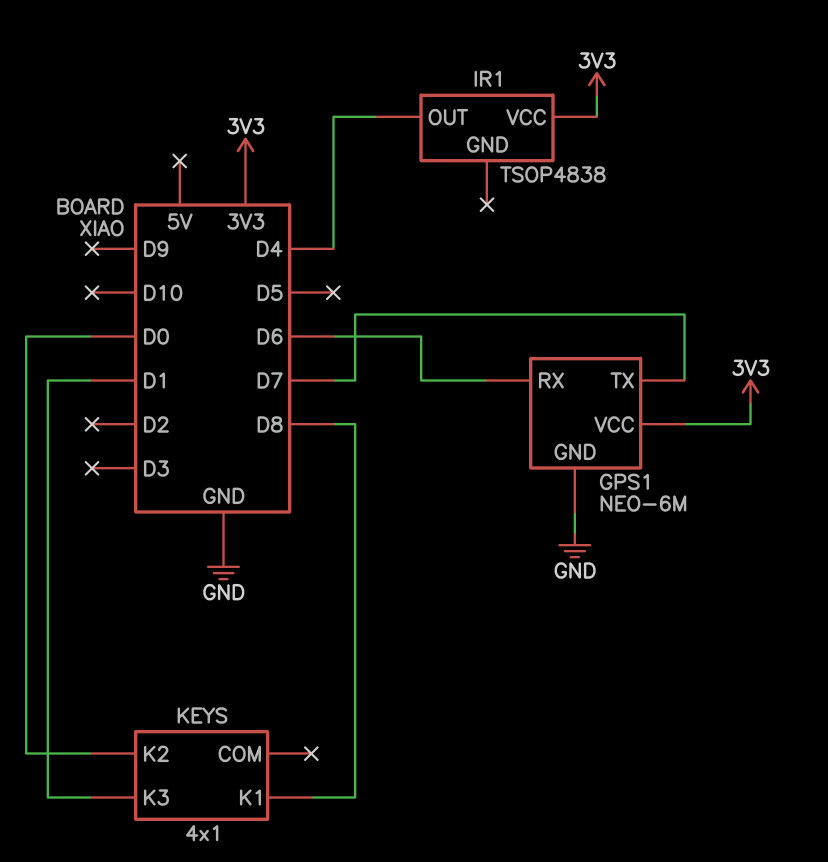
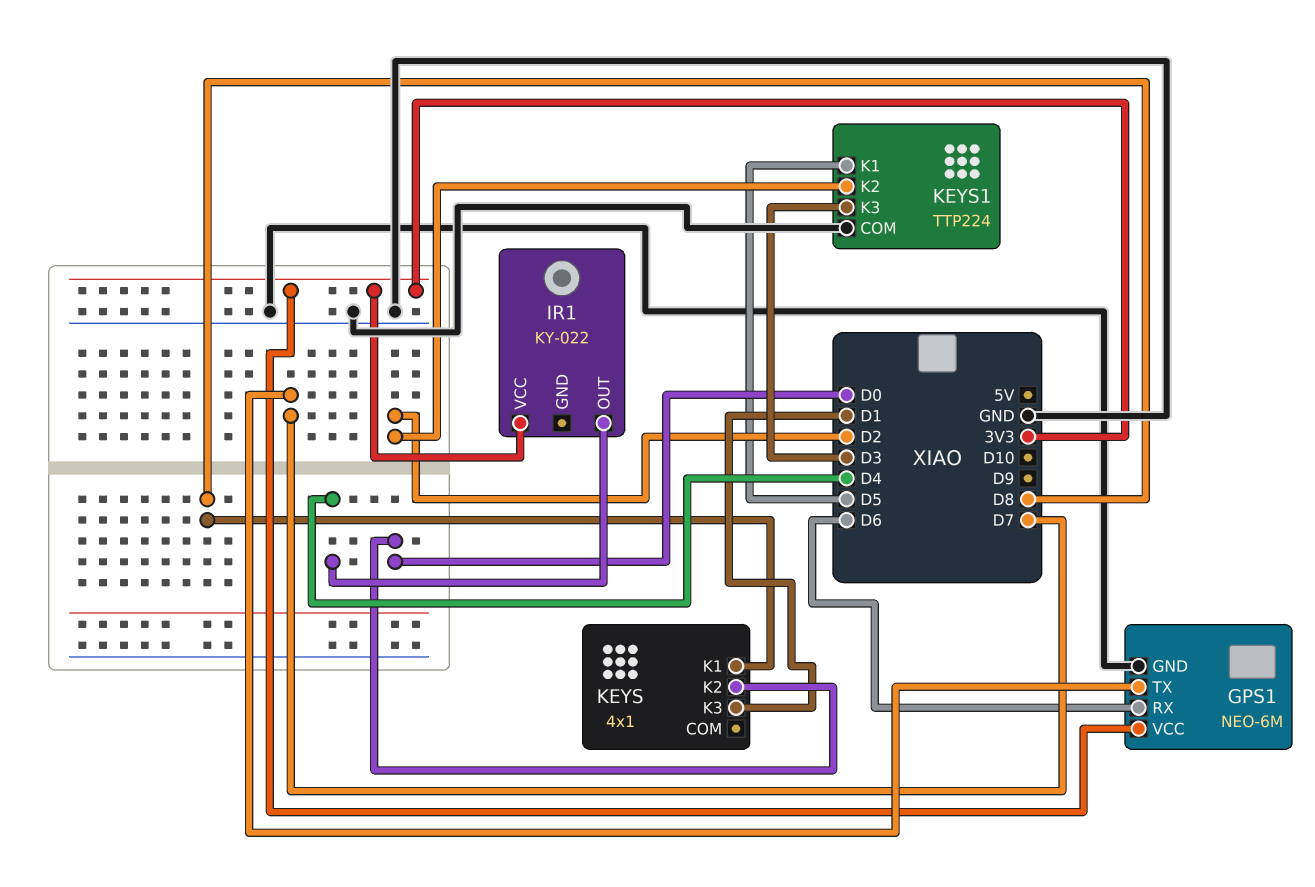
IR1: TSOP4838 -> KY-022
KEYS1: none -> TTP224
KEYS1 pin COM: none -> GND
KEYS1 pin K1: none -> D5
KEYS1 pin K2: none -> D2
KEYS1 pin K3: none -> D3

